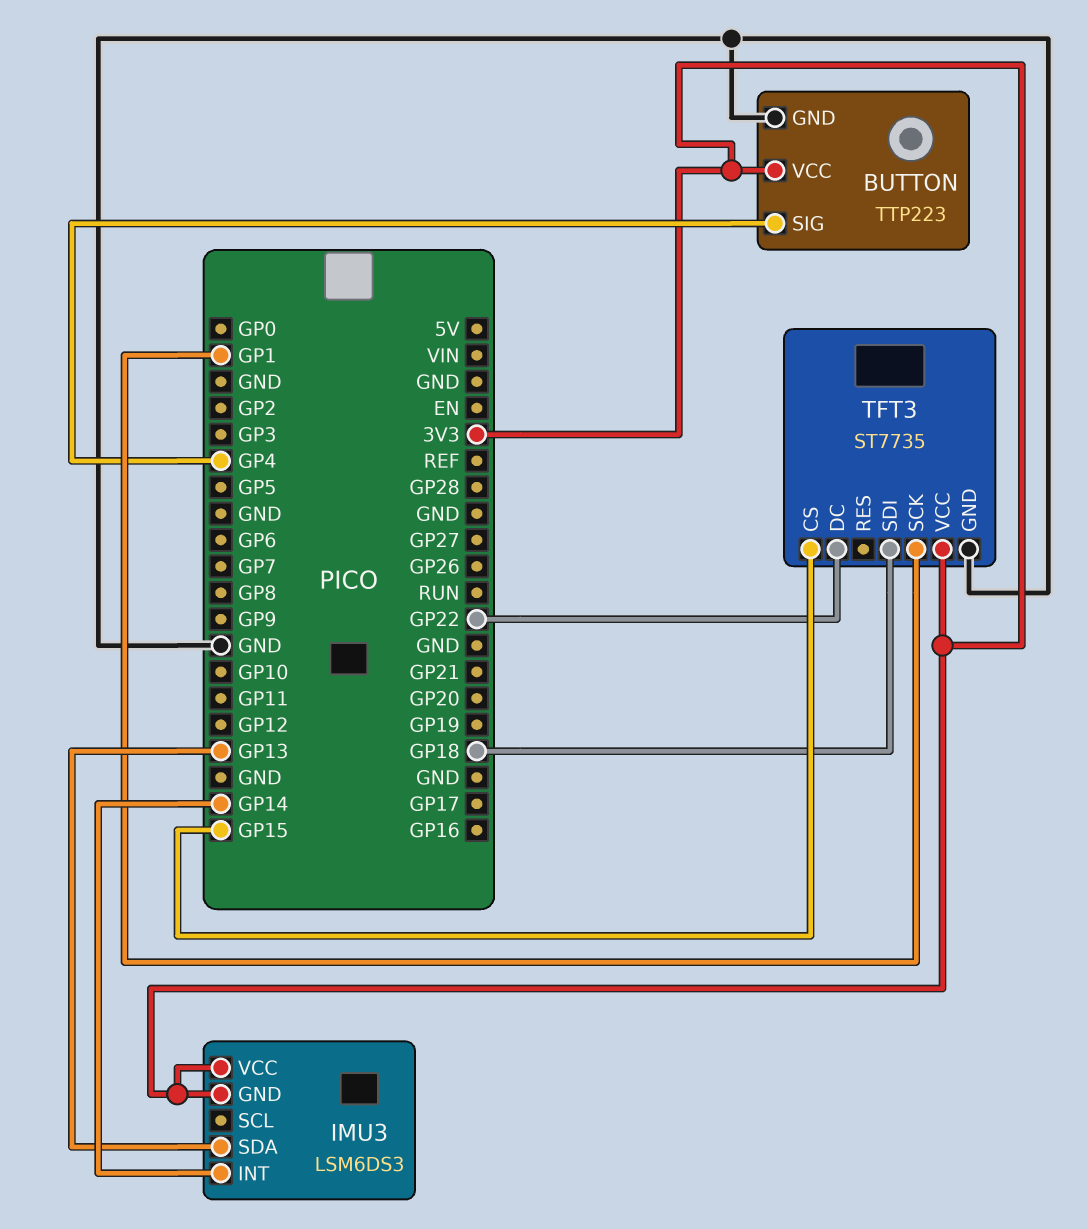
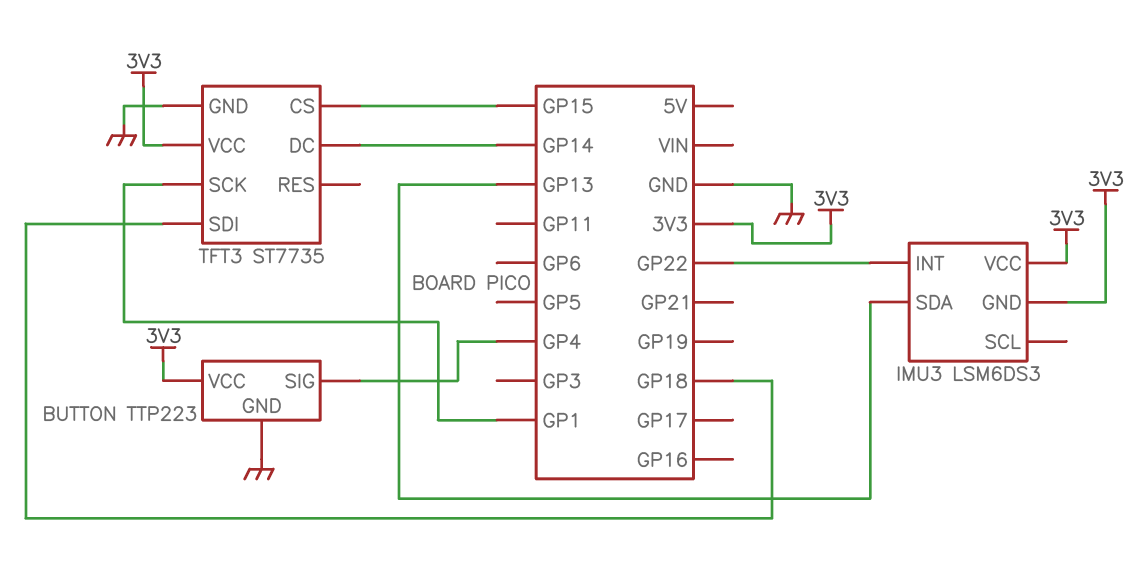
IMU3 pin INT: GP14 -> GP22
TFT3 pin DC: GP22 -> GP14

